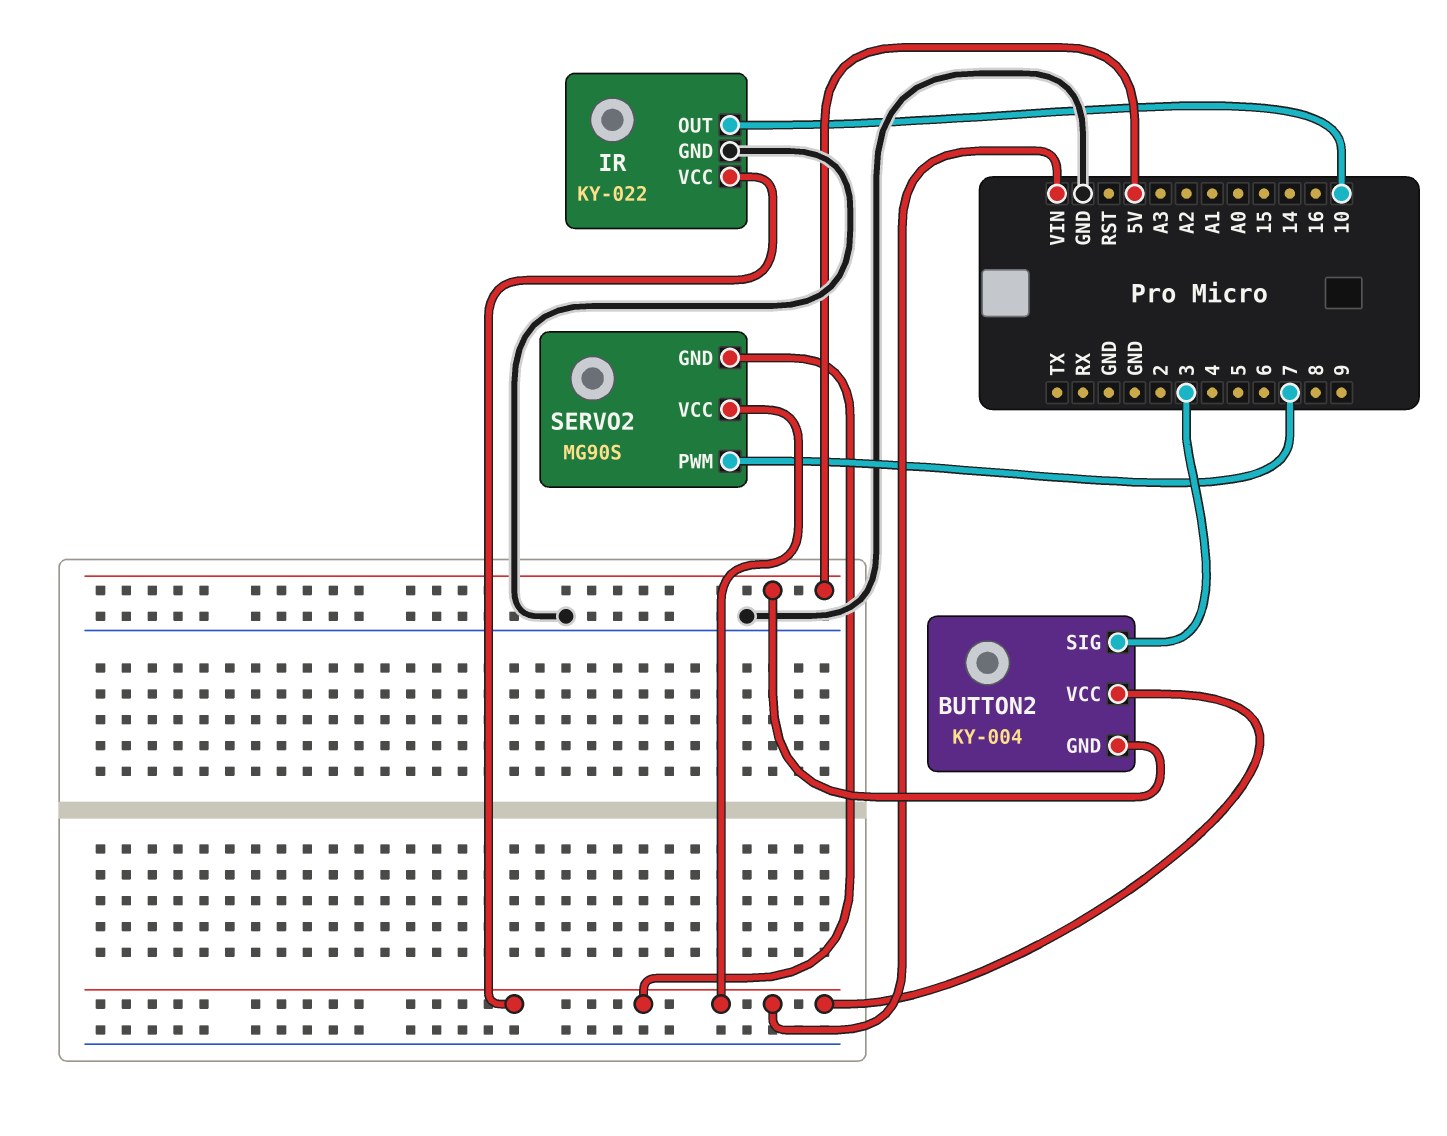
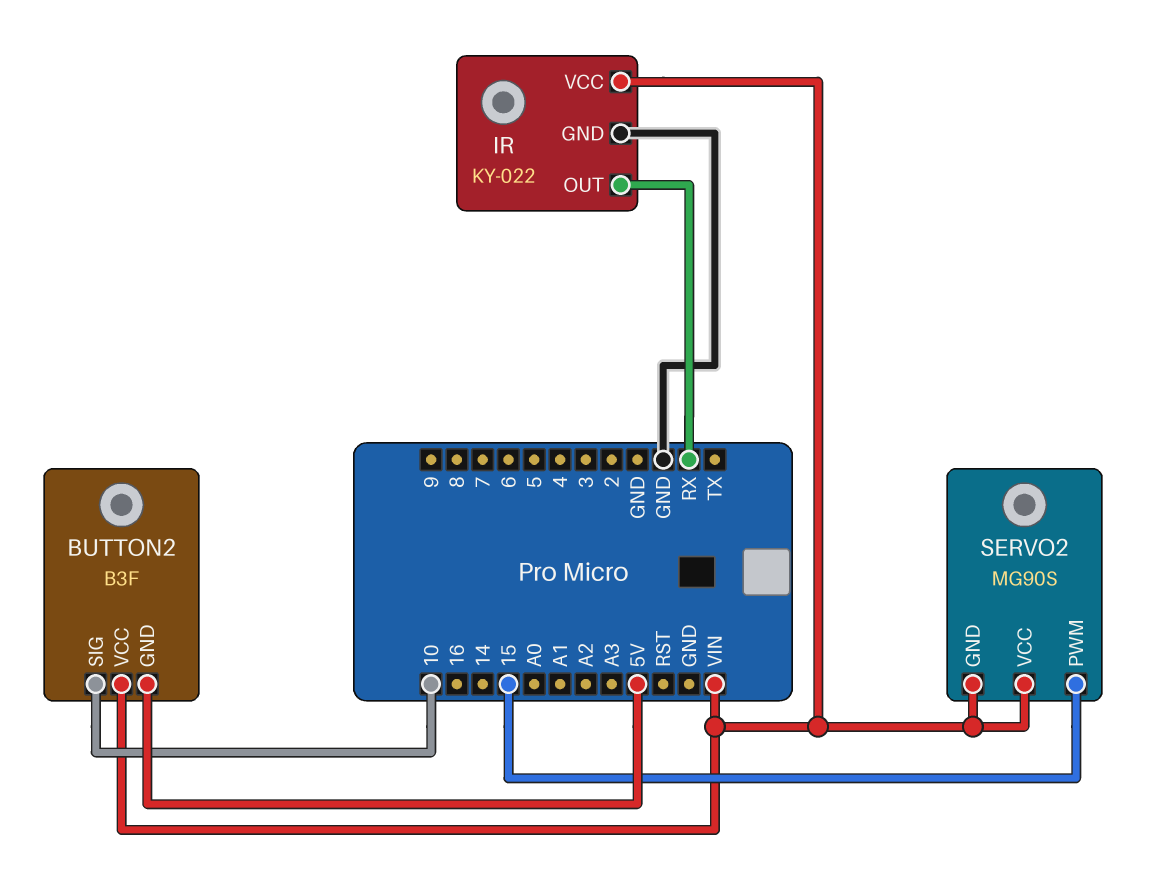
BUTTON2: KY-004 -> B3F
BUTTON2 pin SIG: 3 -> 10
IR pin OUT: 10 -> RX
SERVO2 pin PWM: 7 -> 15

